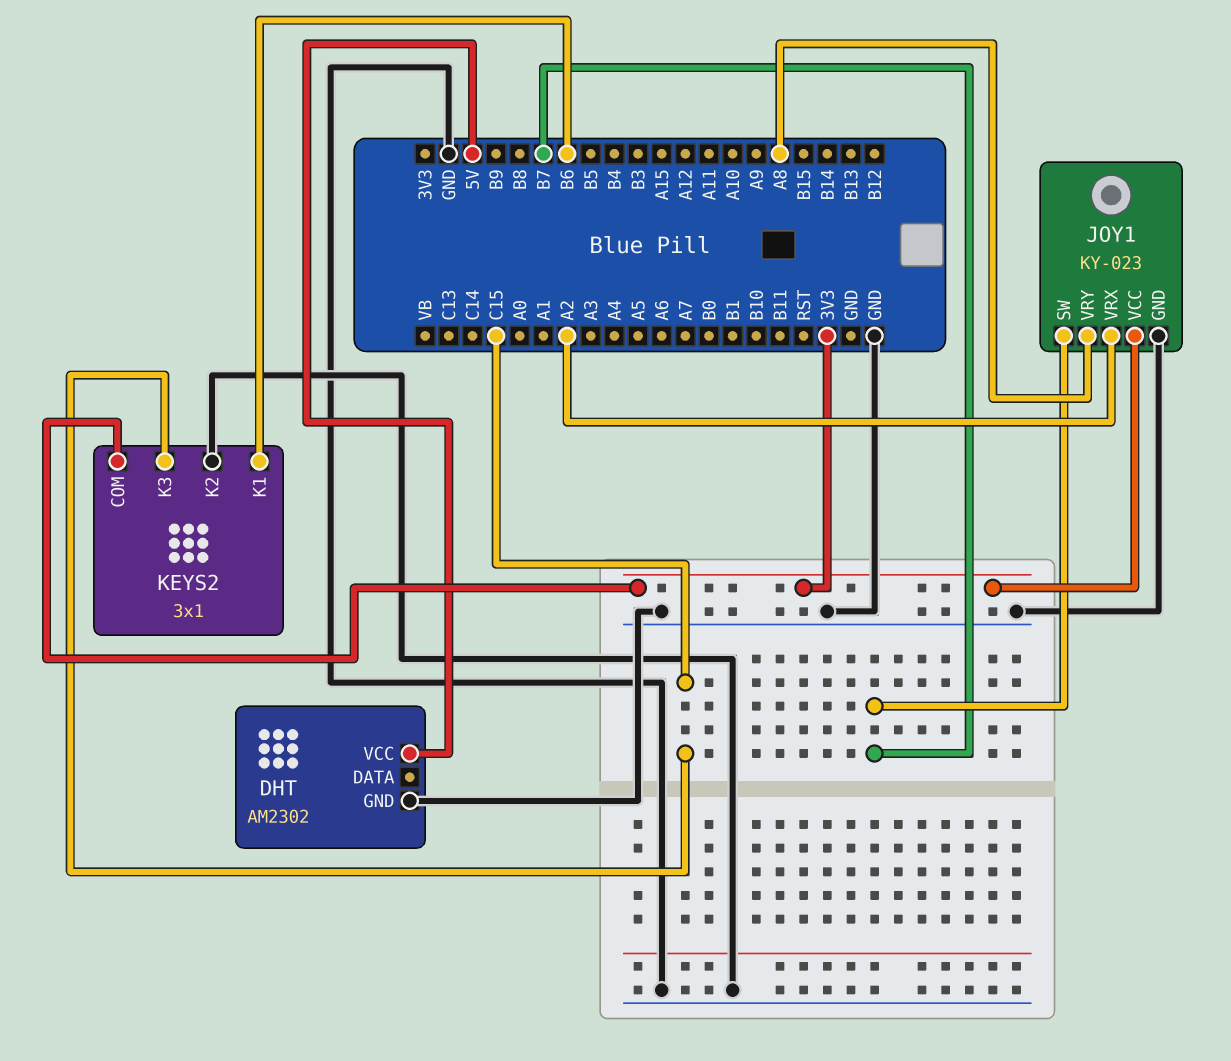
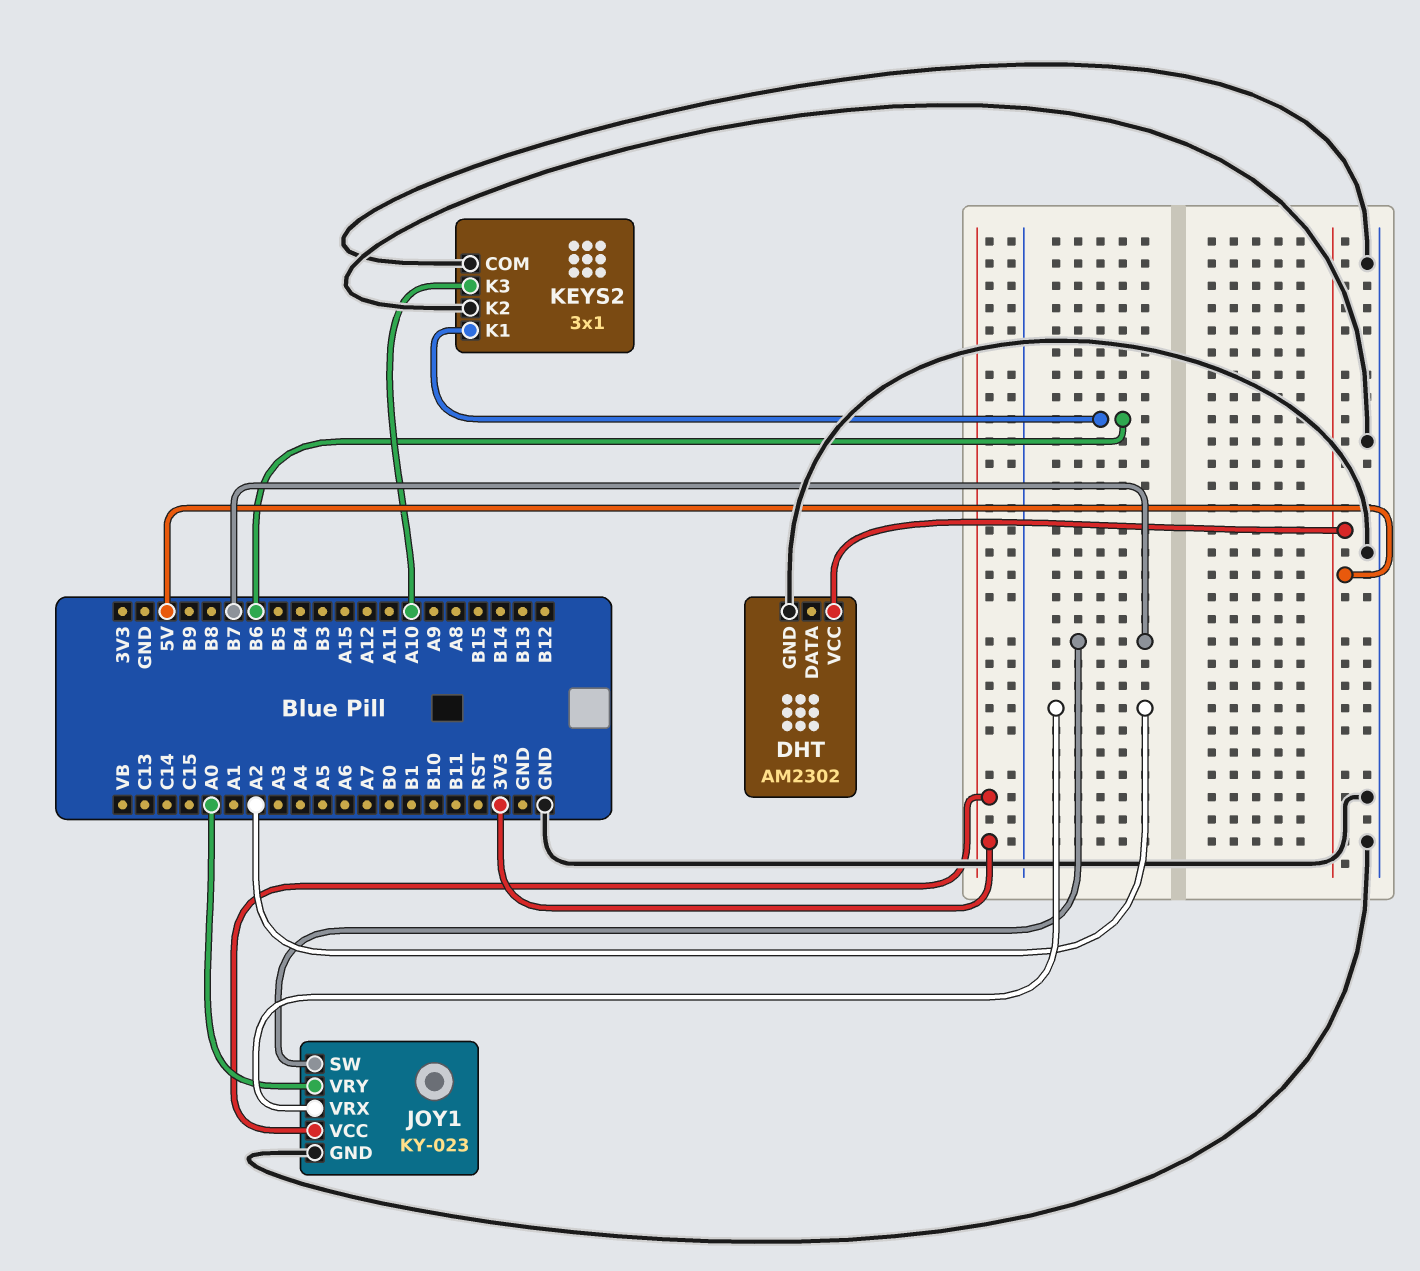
JOY1 pin VRY: A8 -> A0
KEYS2 pin COM: 3V3 -> GND
KEYS2 pin K3: C15 -> A10

